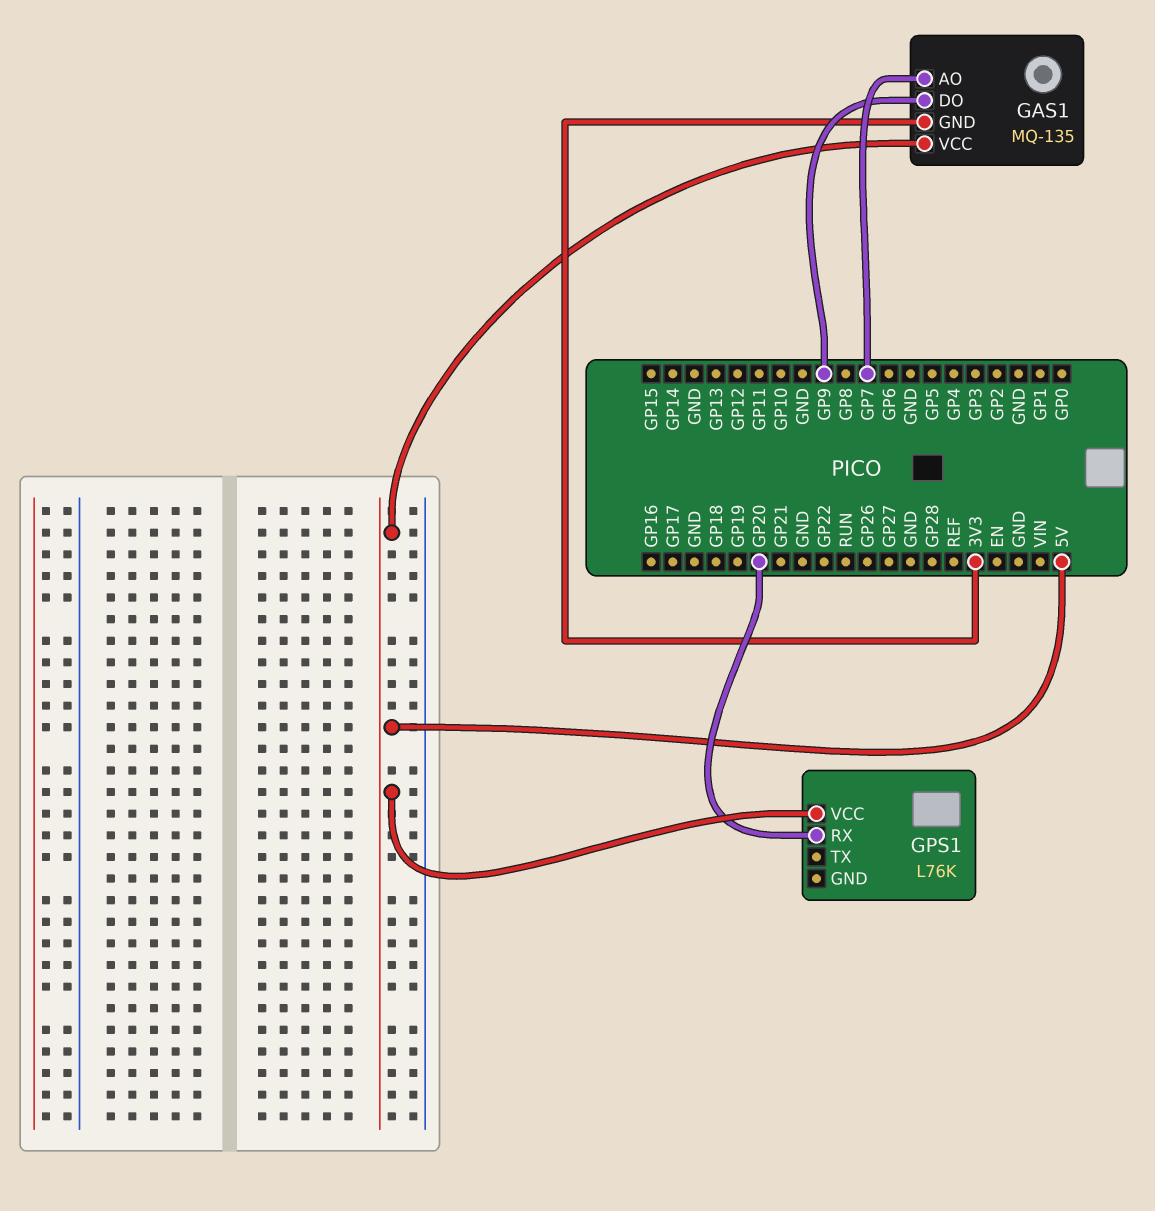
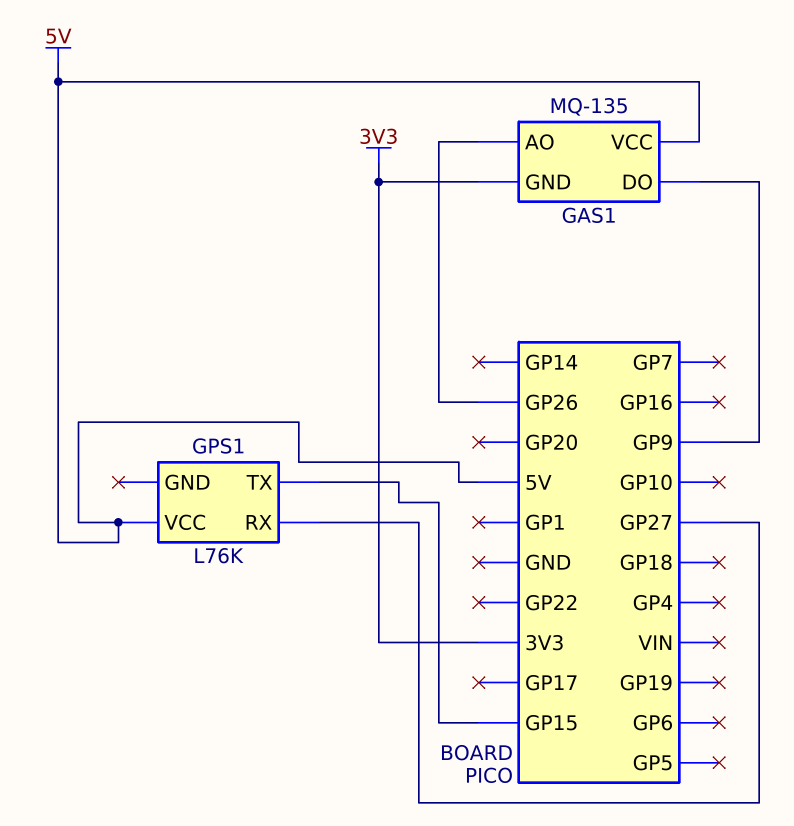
GAS1 pin AO: GP7 -> GP26
GPS1 pin RX: GP20 -> GP27
GPS1 pin TX: none -> GP15

